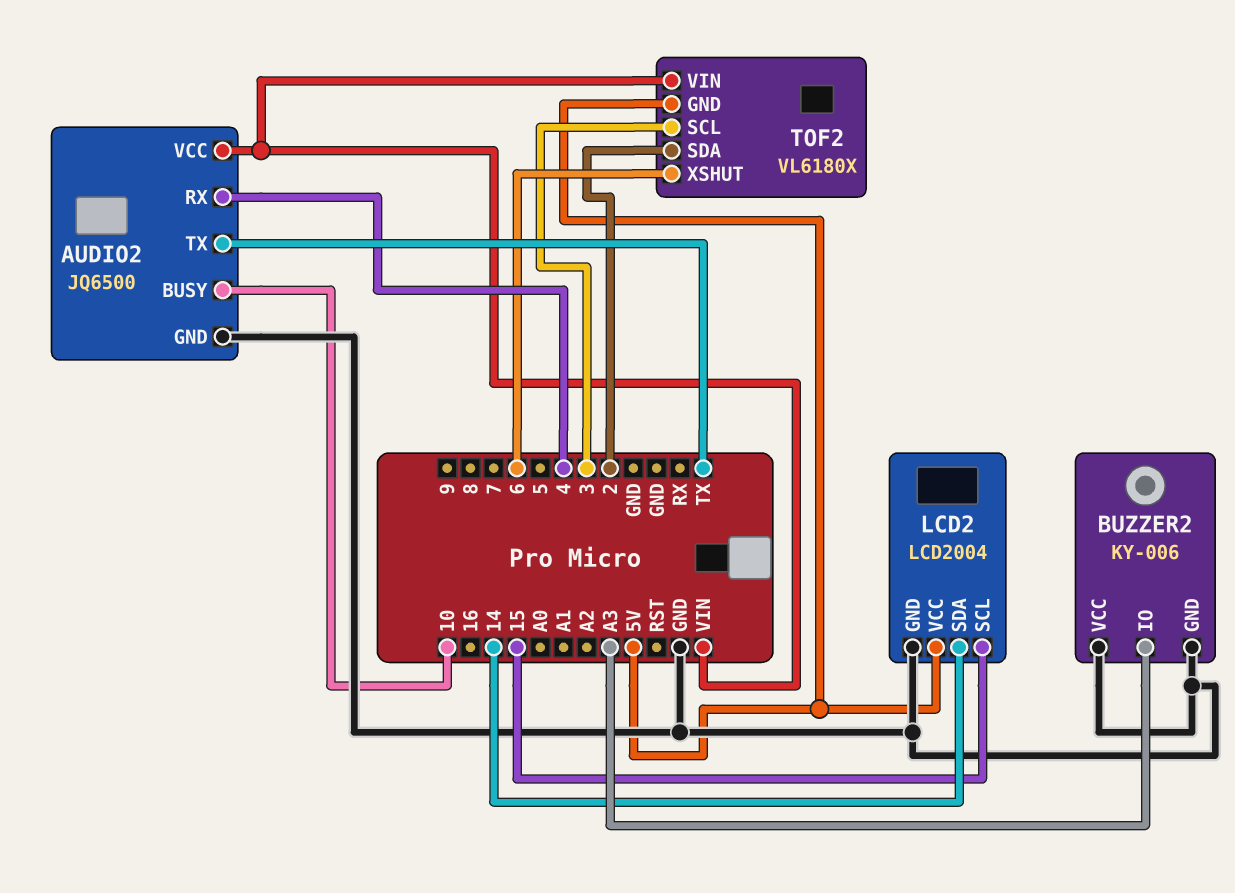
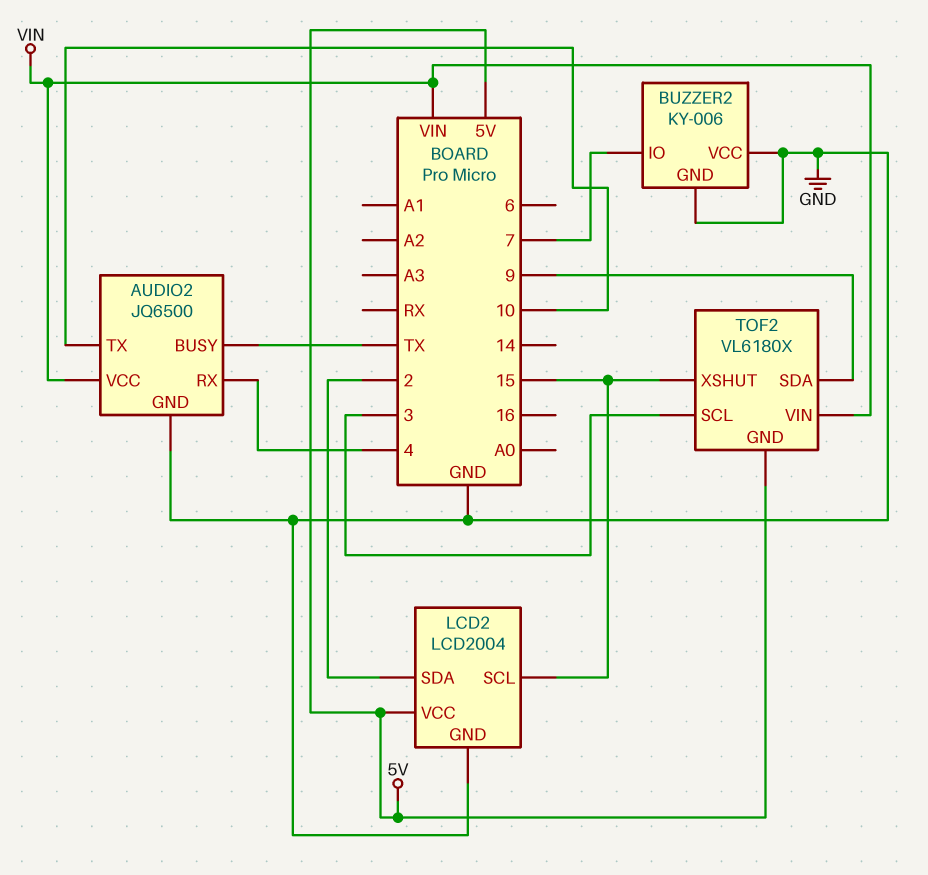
AUDIO2 pin BUSY: 10 -> TX
AUDIO2 pin TX: TX -> 10
BUZZER2 pin IO: A3 -> 7
LCD2 pin SDA: 14 -> 2
TOF2 pin SDA: 2 -> 9
TOF2 pin XSHUT: 6 -> 15

